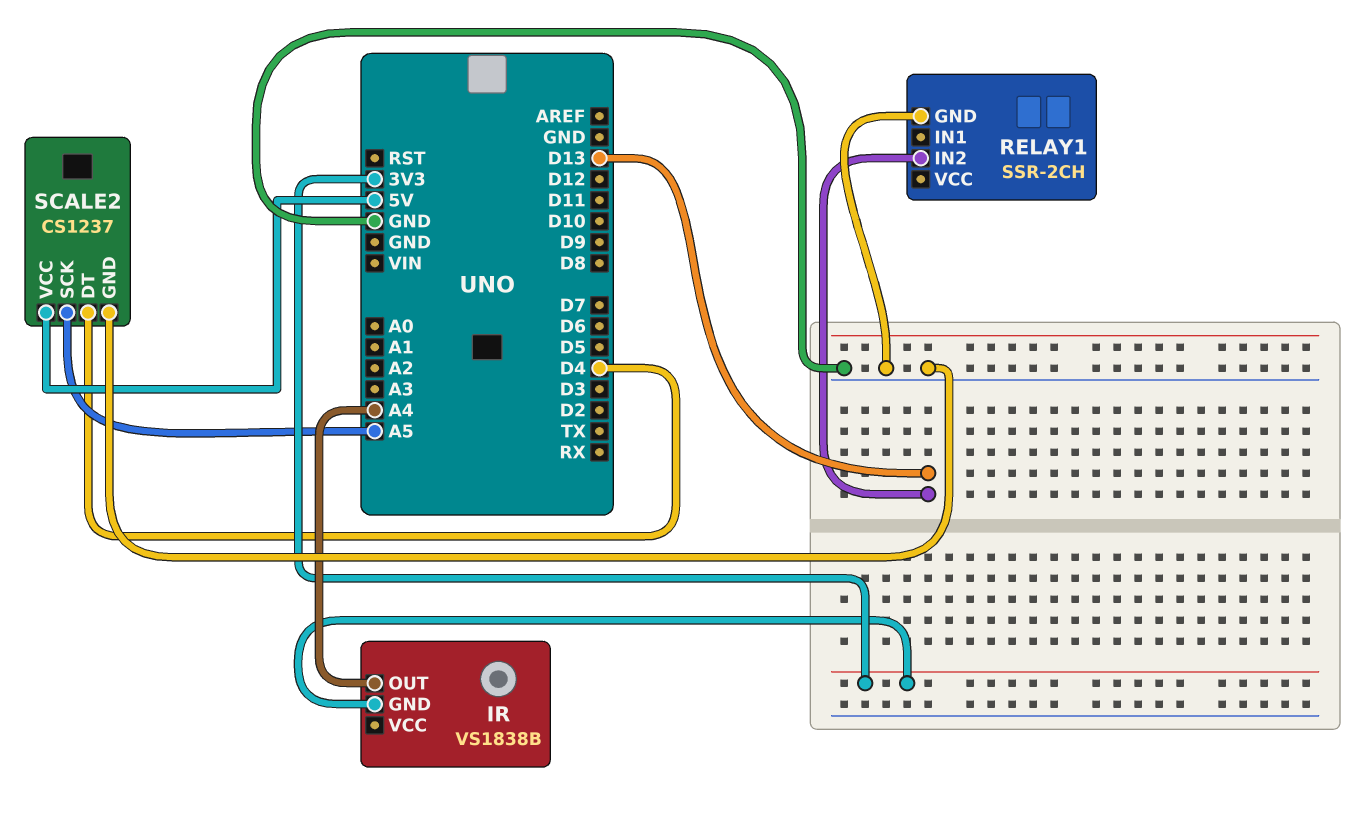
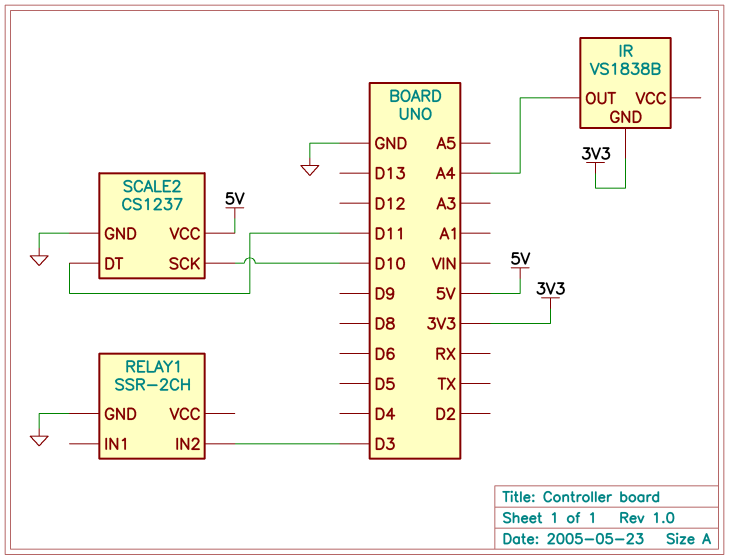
RELAY1 pin IN2: D13 -> D3
SCALE2 pin DT: D4 -> D11
SCALE2 pin SCK: A5 -> D10

